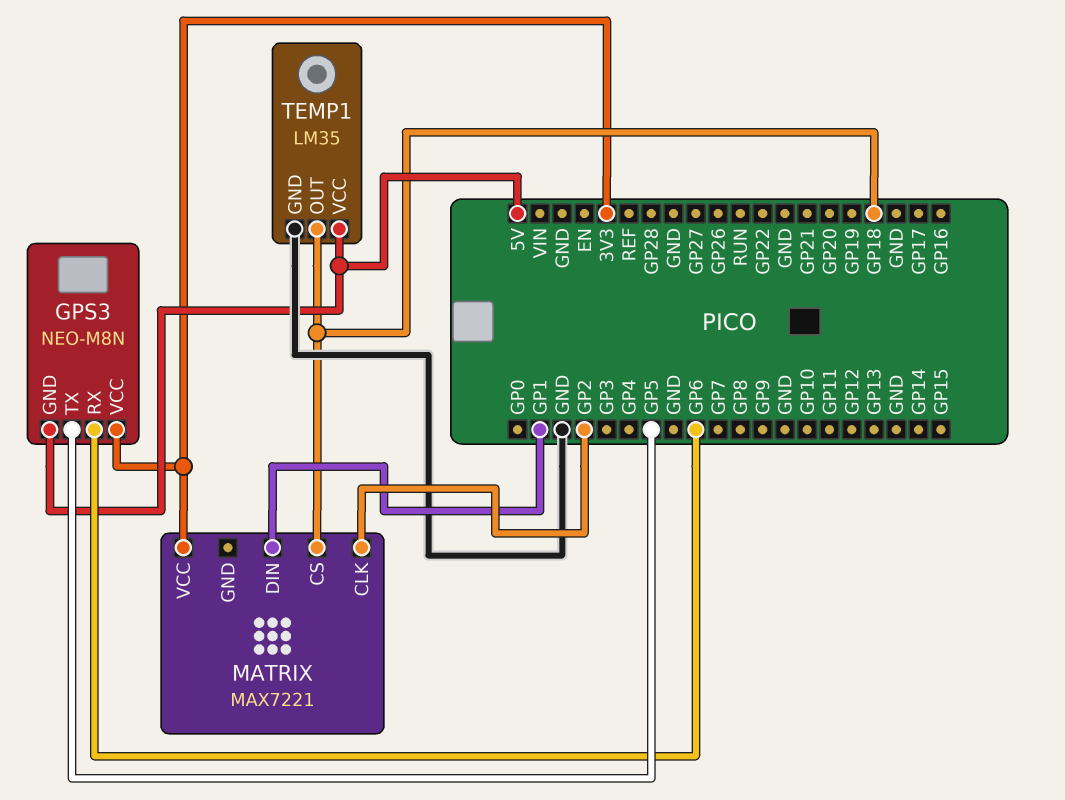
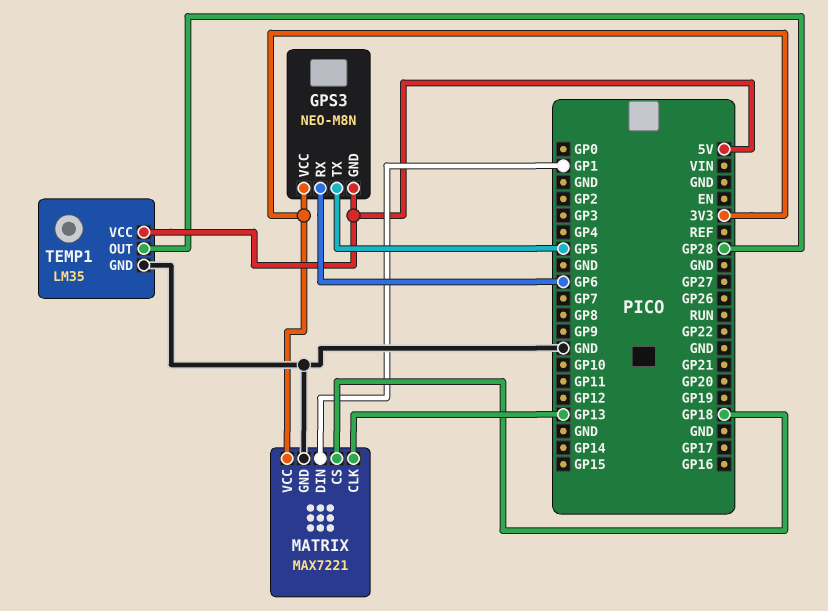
MATRIX pin CLK: GP2 -> GP13
MATRIX pin GND: none -> GND
TEMP1 pin OUT: GP18 -> GP28

